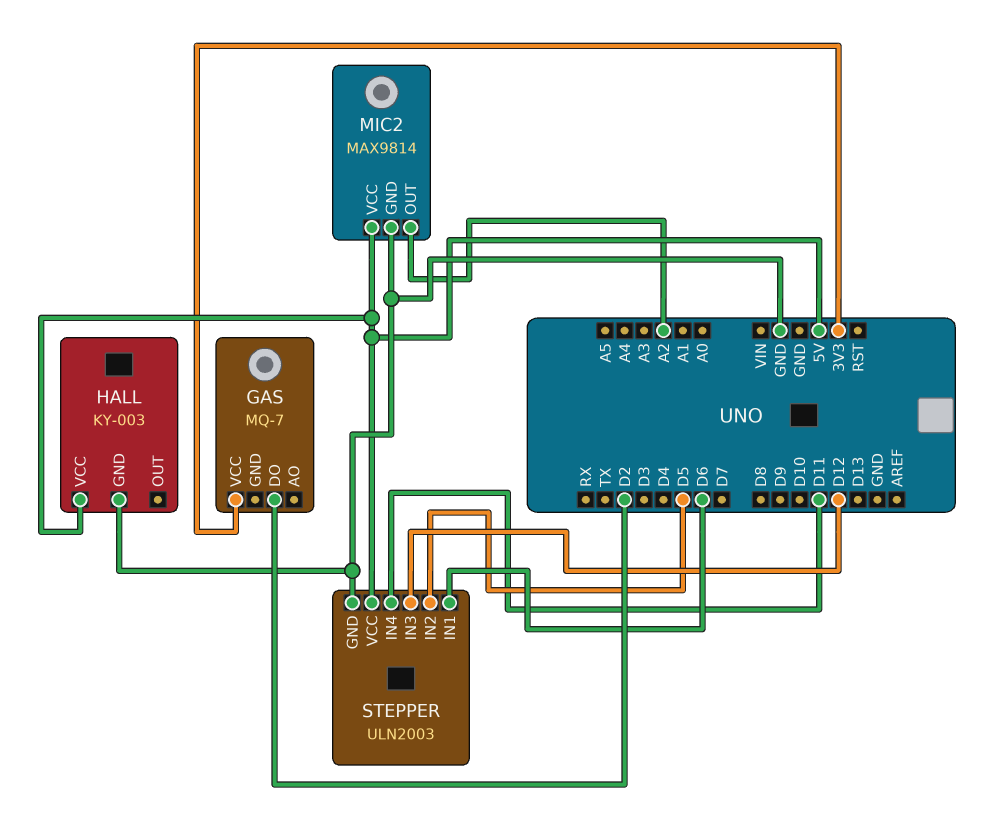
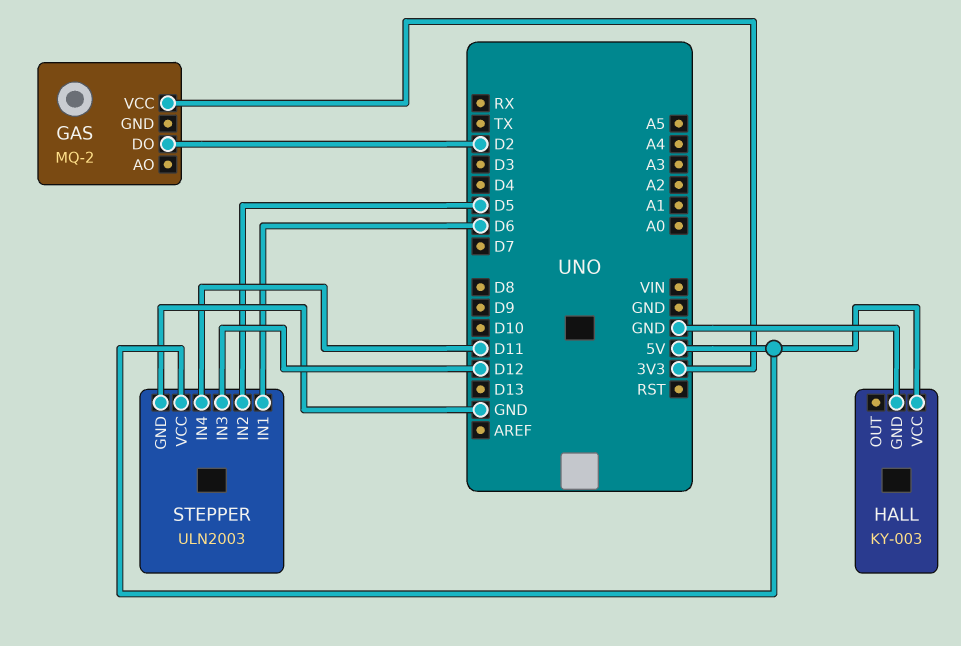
GAS: MQ-7 -> MQ-2
MIC2: MAX9814 -> none
MIC2 pin GND: GND -> none
MIC2 pin OUT: A2 -> none
MIC2 pin VCC: 5V -> none

